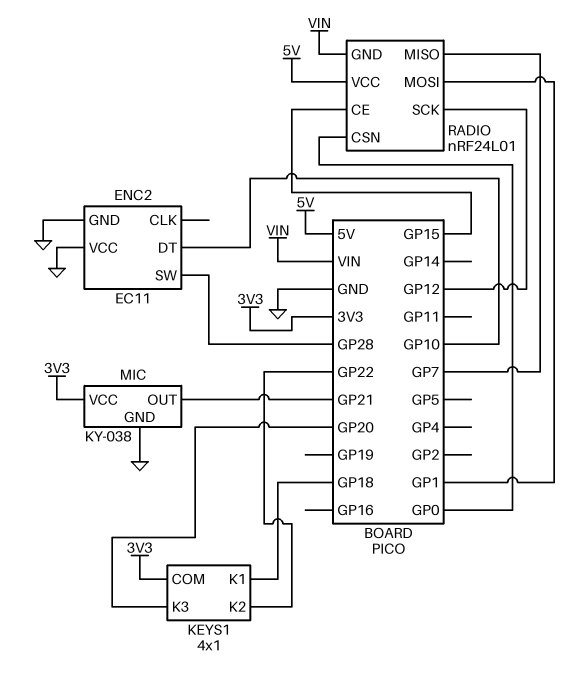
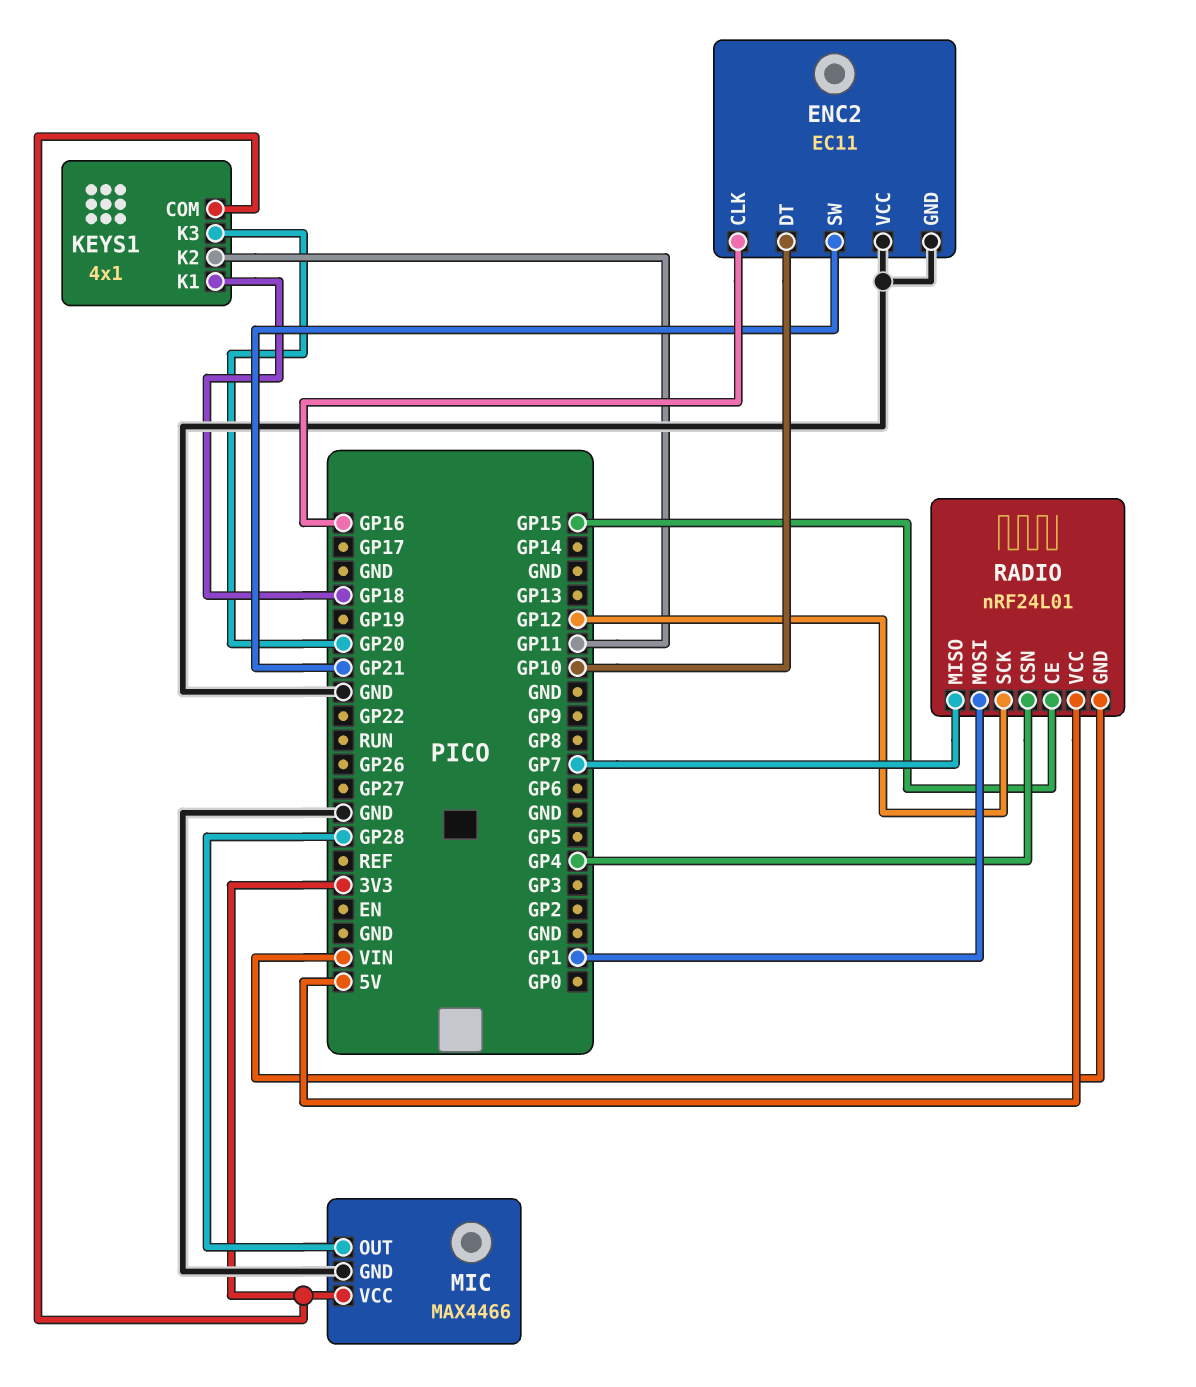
ENC2 pin CLK: none -> GP16
ENC2 pin SW: GP28 -> GP21
KEYS1 pin K2: GP22 -> GP11
MIC: KY-038 -> MAX4466
MIC pin OUT: GP21 -> GP28
RADIO pin CSN: GP0 -> GP4

